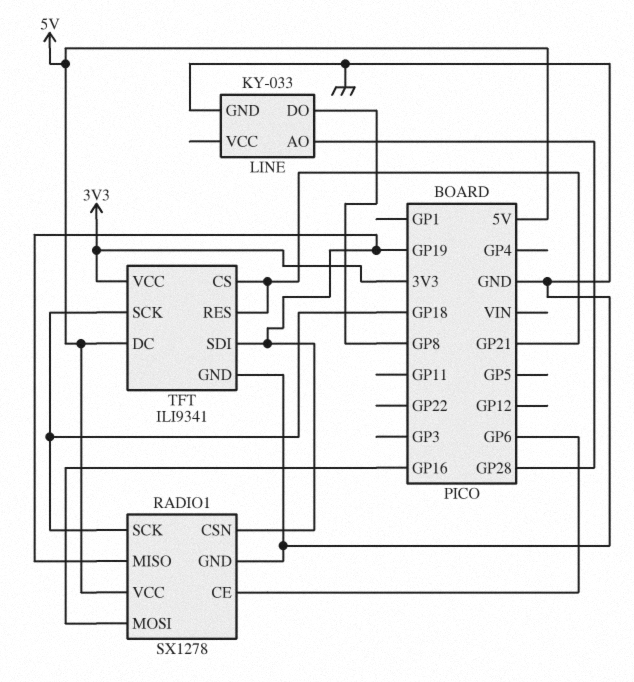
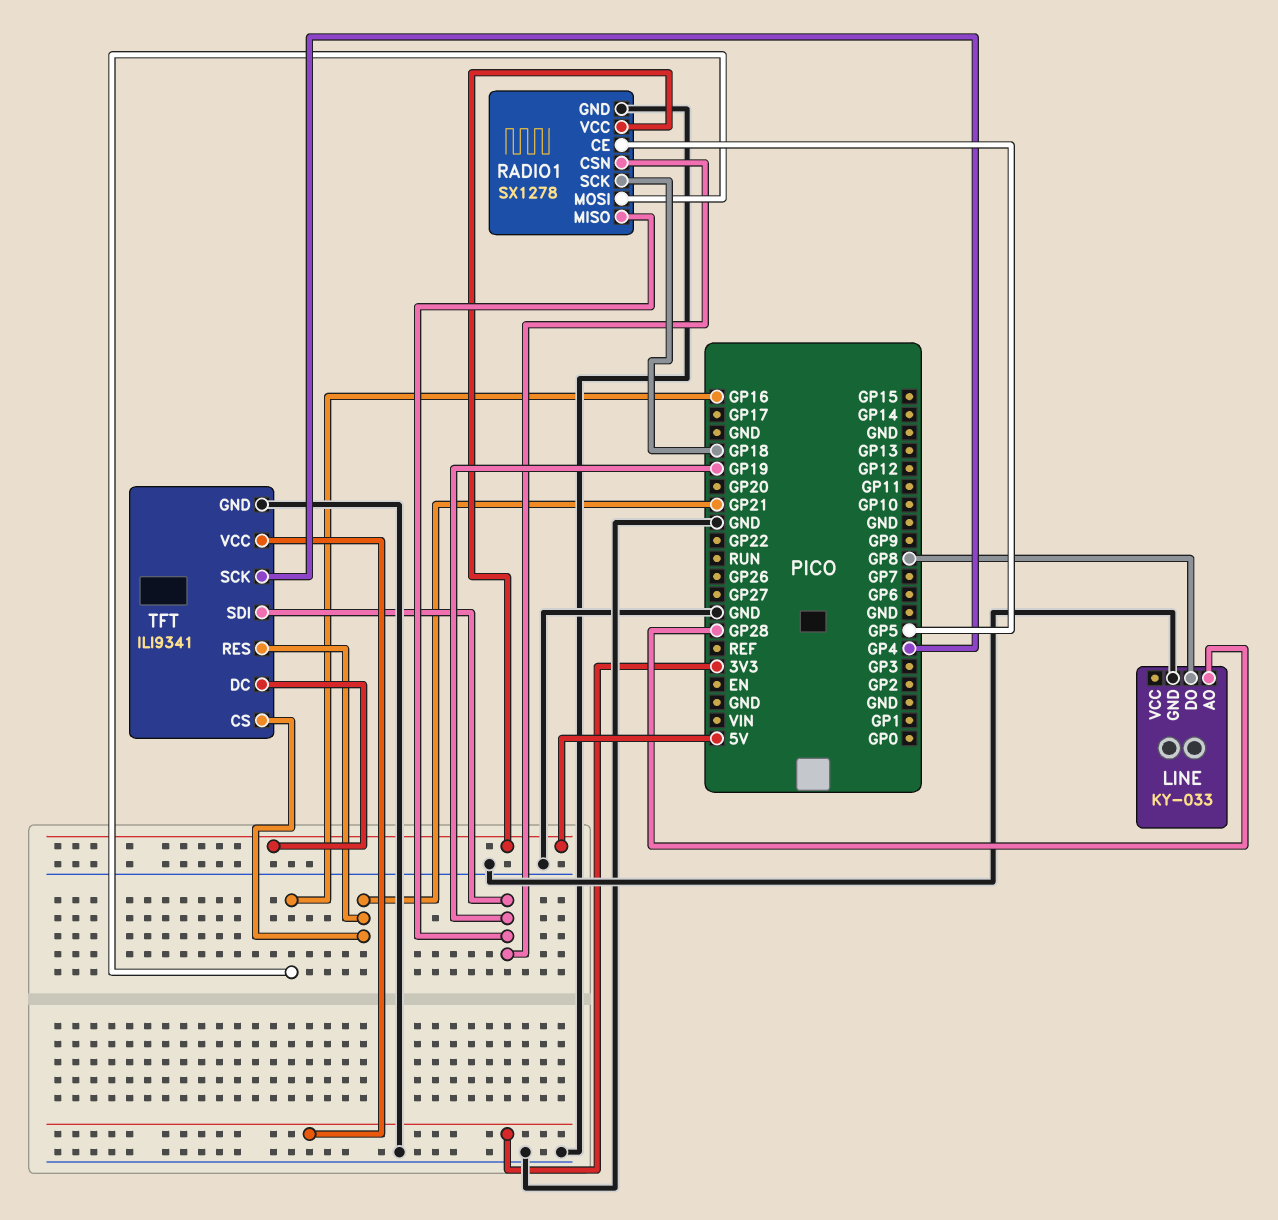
RADIO1 pin CE: GP6 -> GP5
TFT pin SCK: GP18 -> GP4

